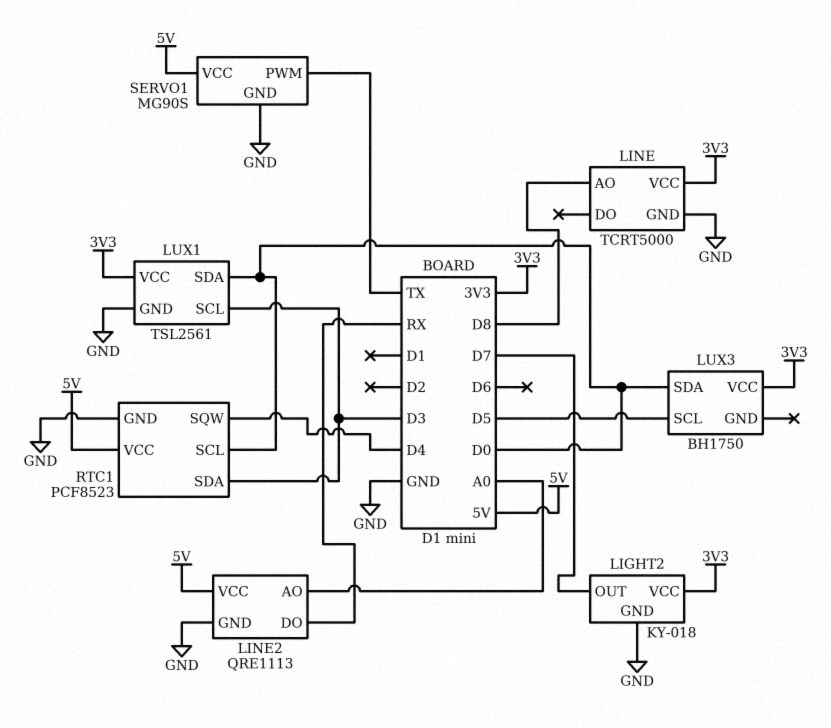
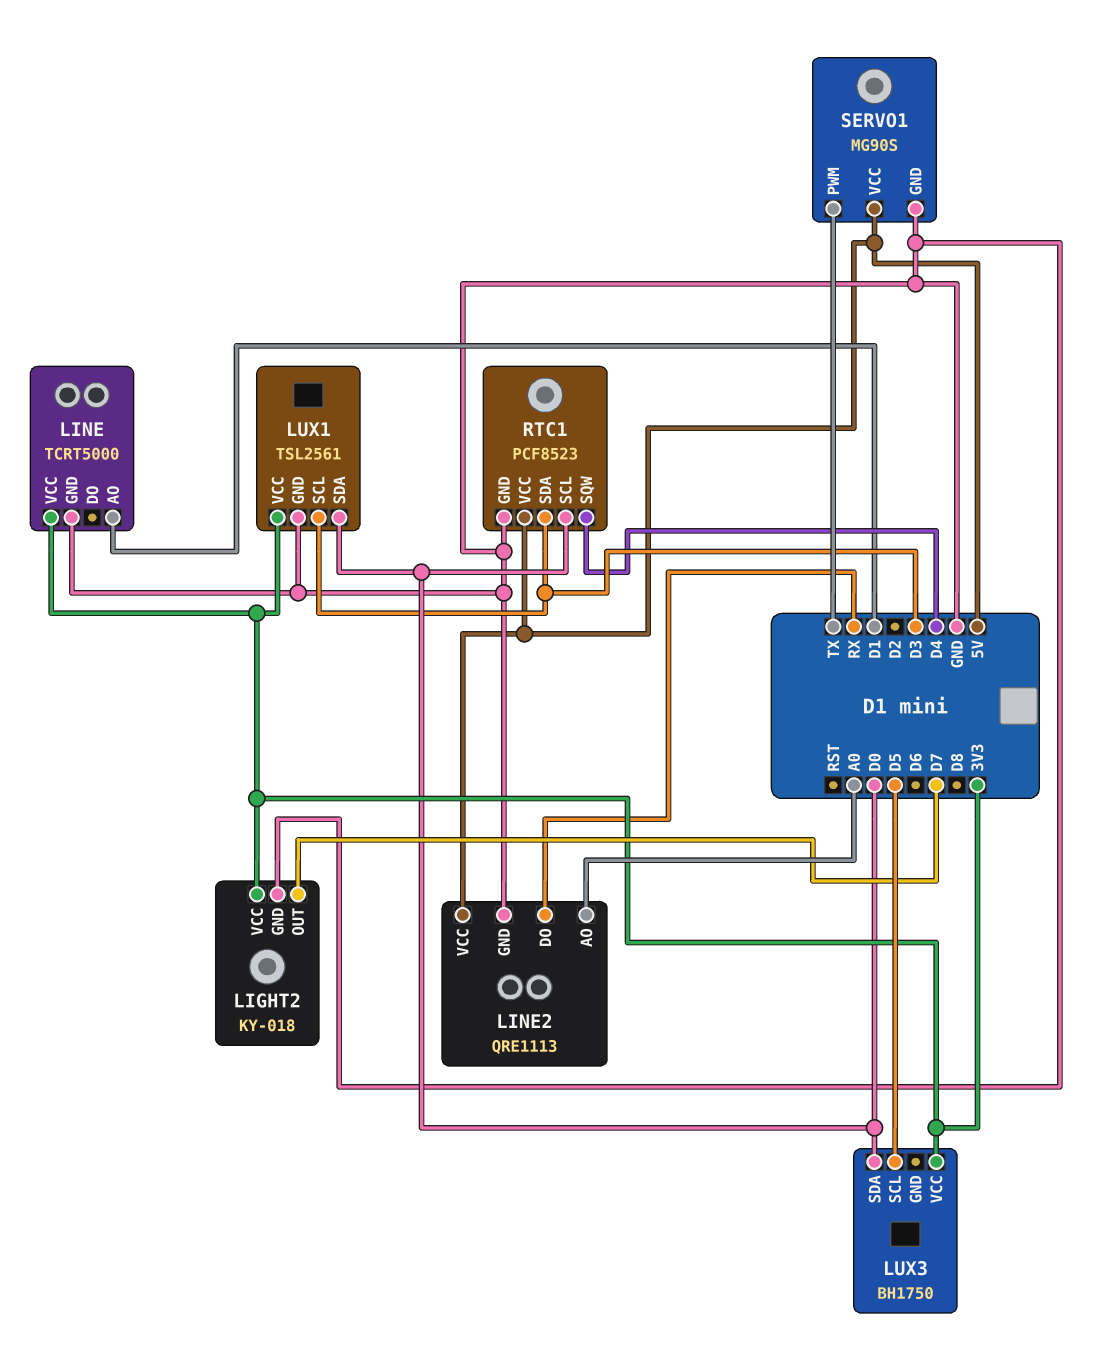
LINE pin AO: D8 -> D1

